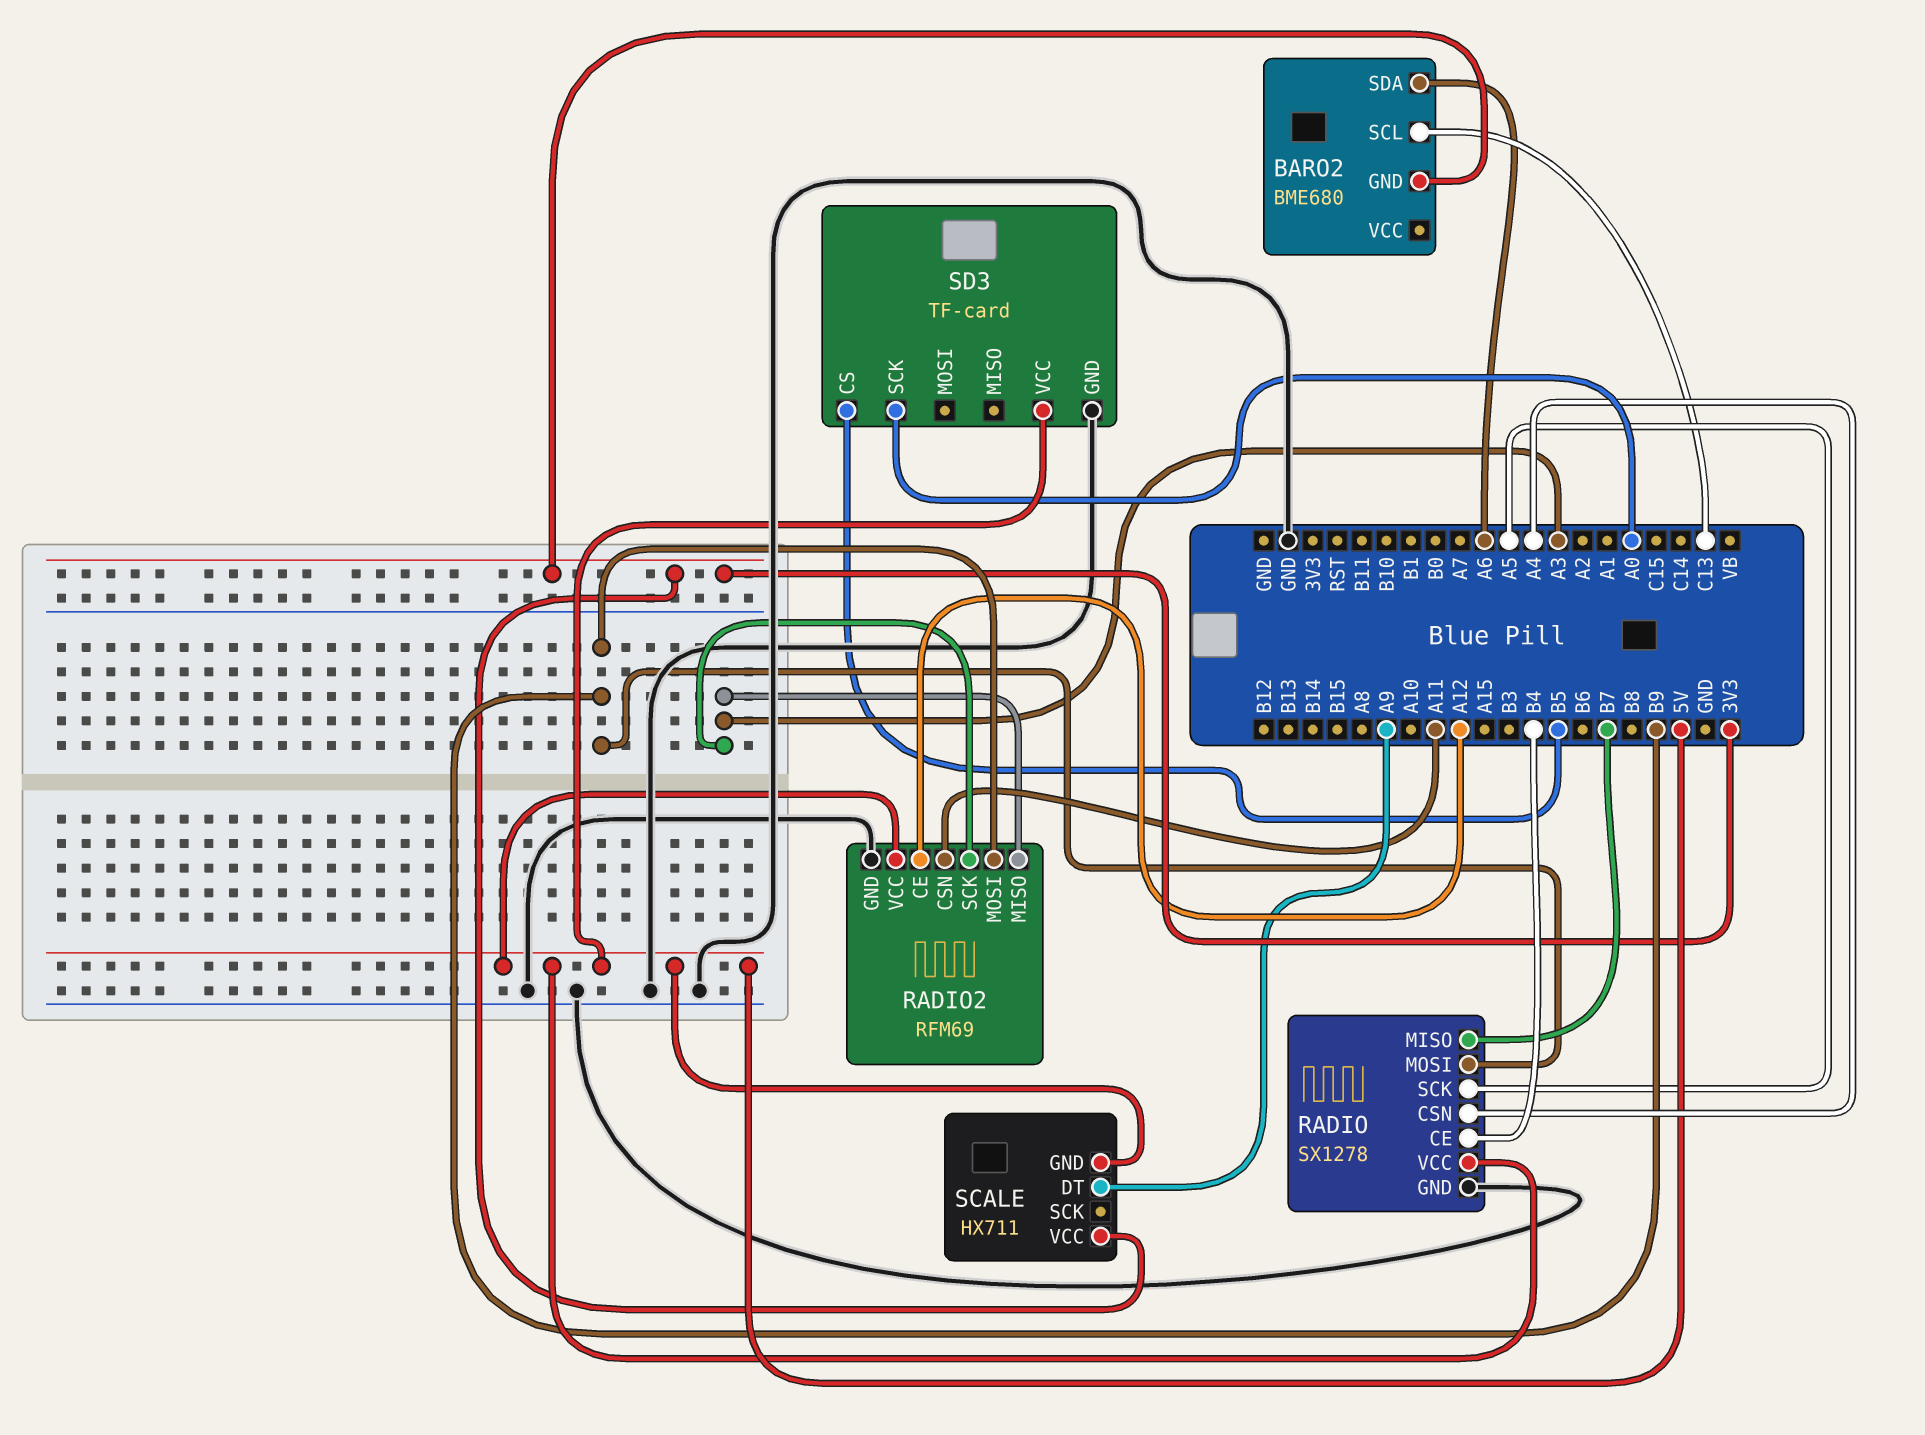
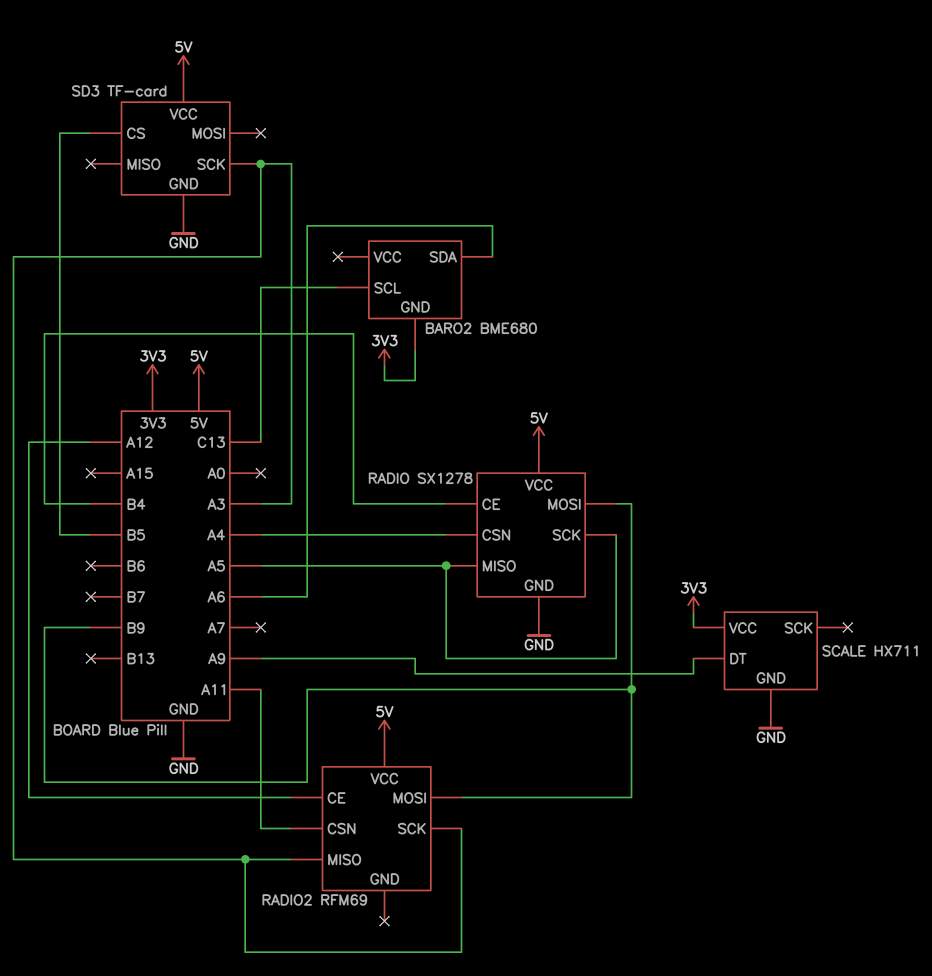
RADIO pin MISO: B7 -> A5
RADIO2 pin GND: GND -> none
SCALE pin GND: 5V -> GND
SD3 pin SCK: A0 -> A3

